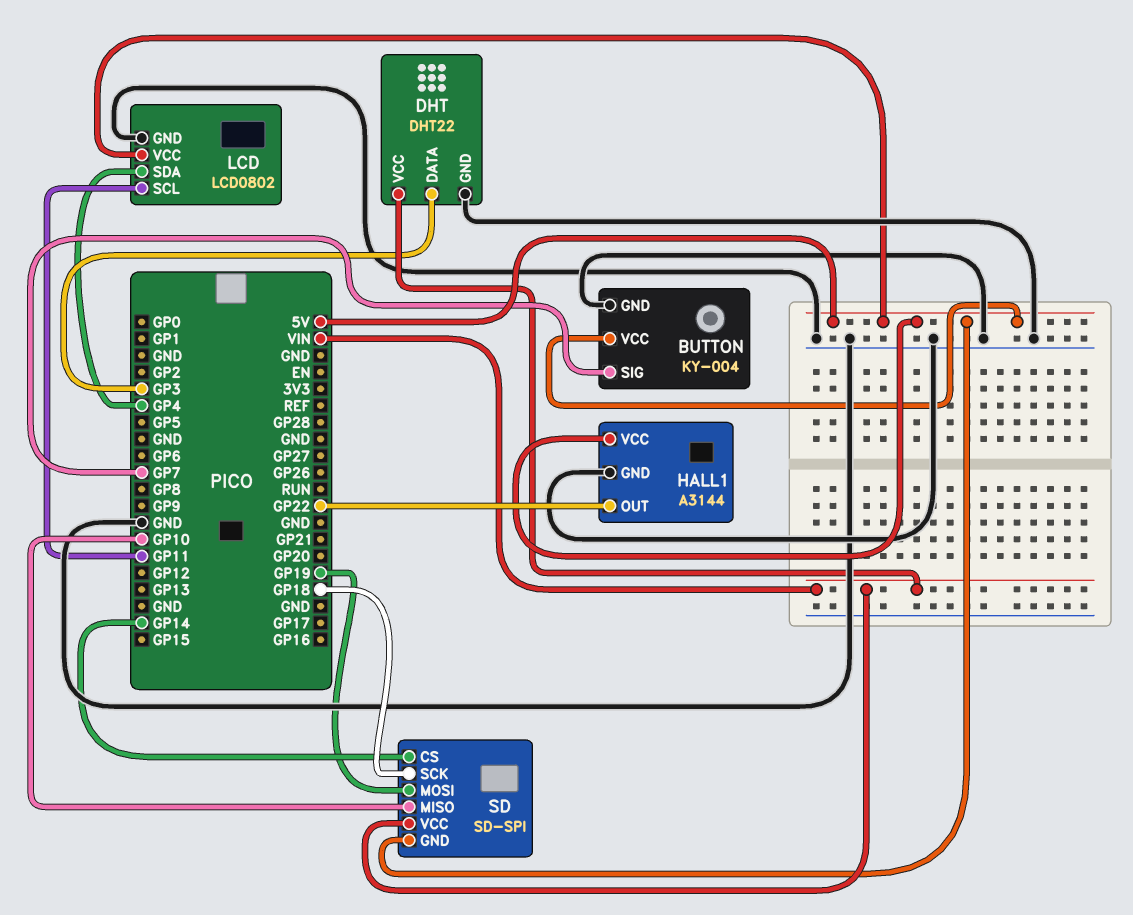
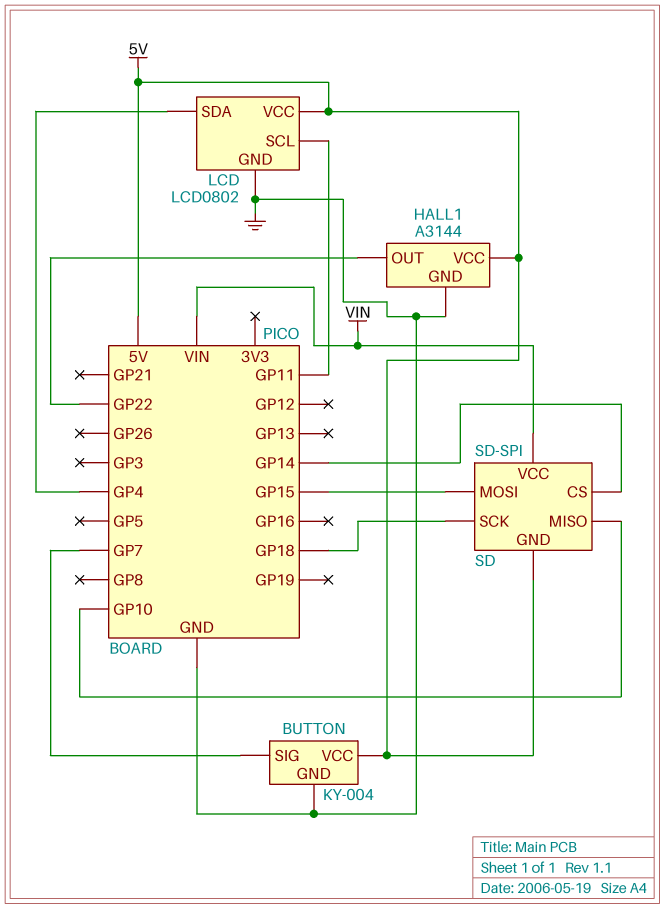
DHT: DHT22 -> none
DHT pin DATA: GP3 -> none
DHT pin GND: GND -> none
DHT pin VCC: VIN -> none
SD pin MOSI: GP19 -> GP15

